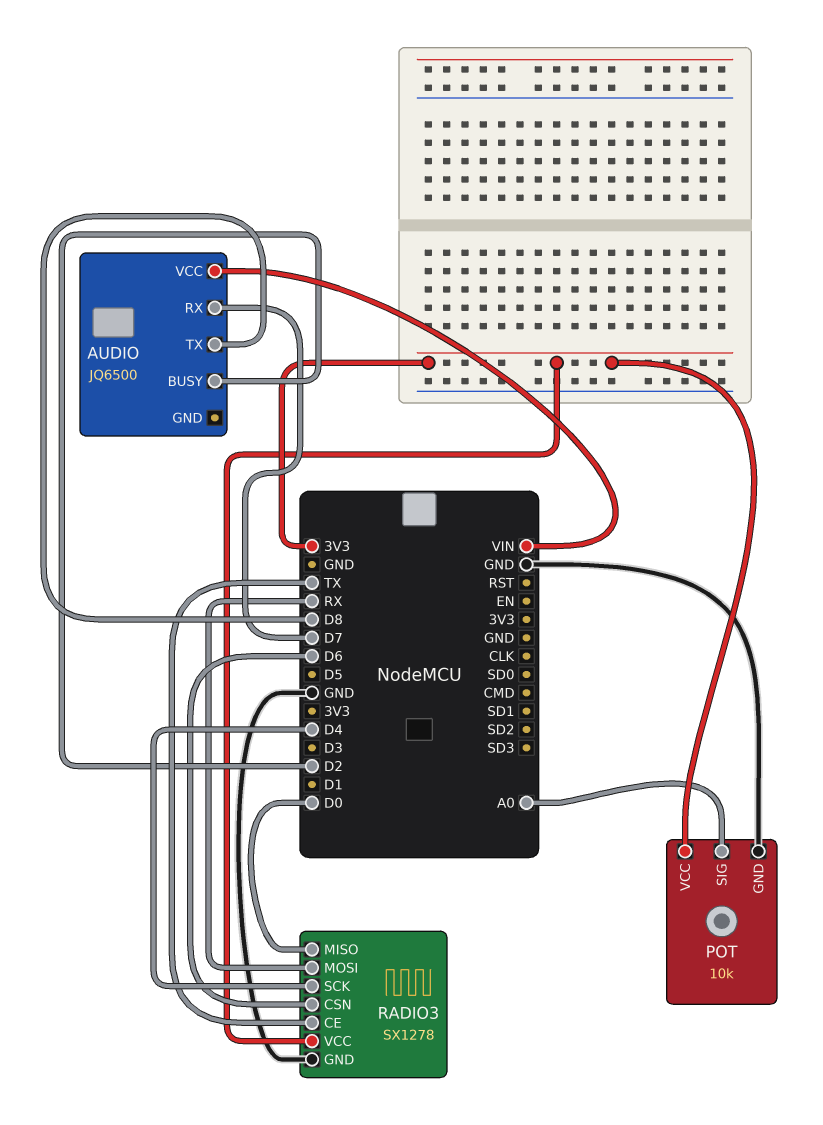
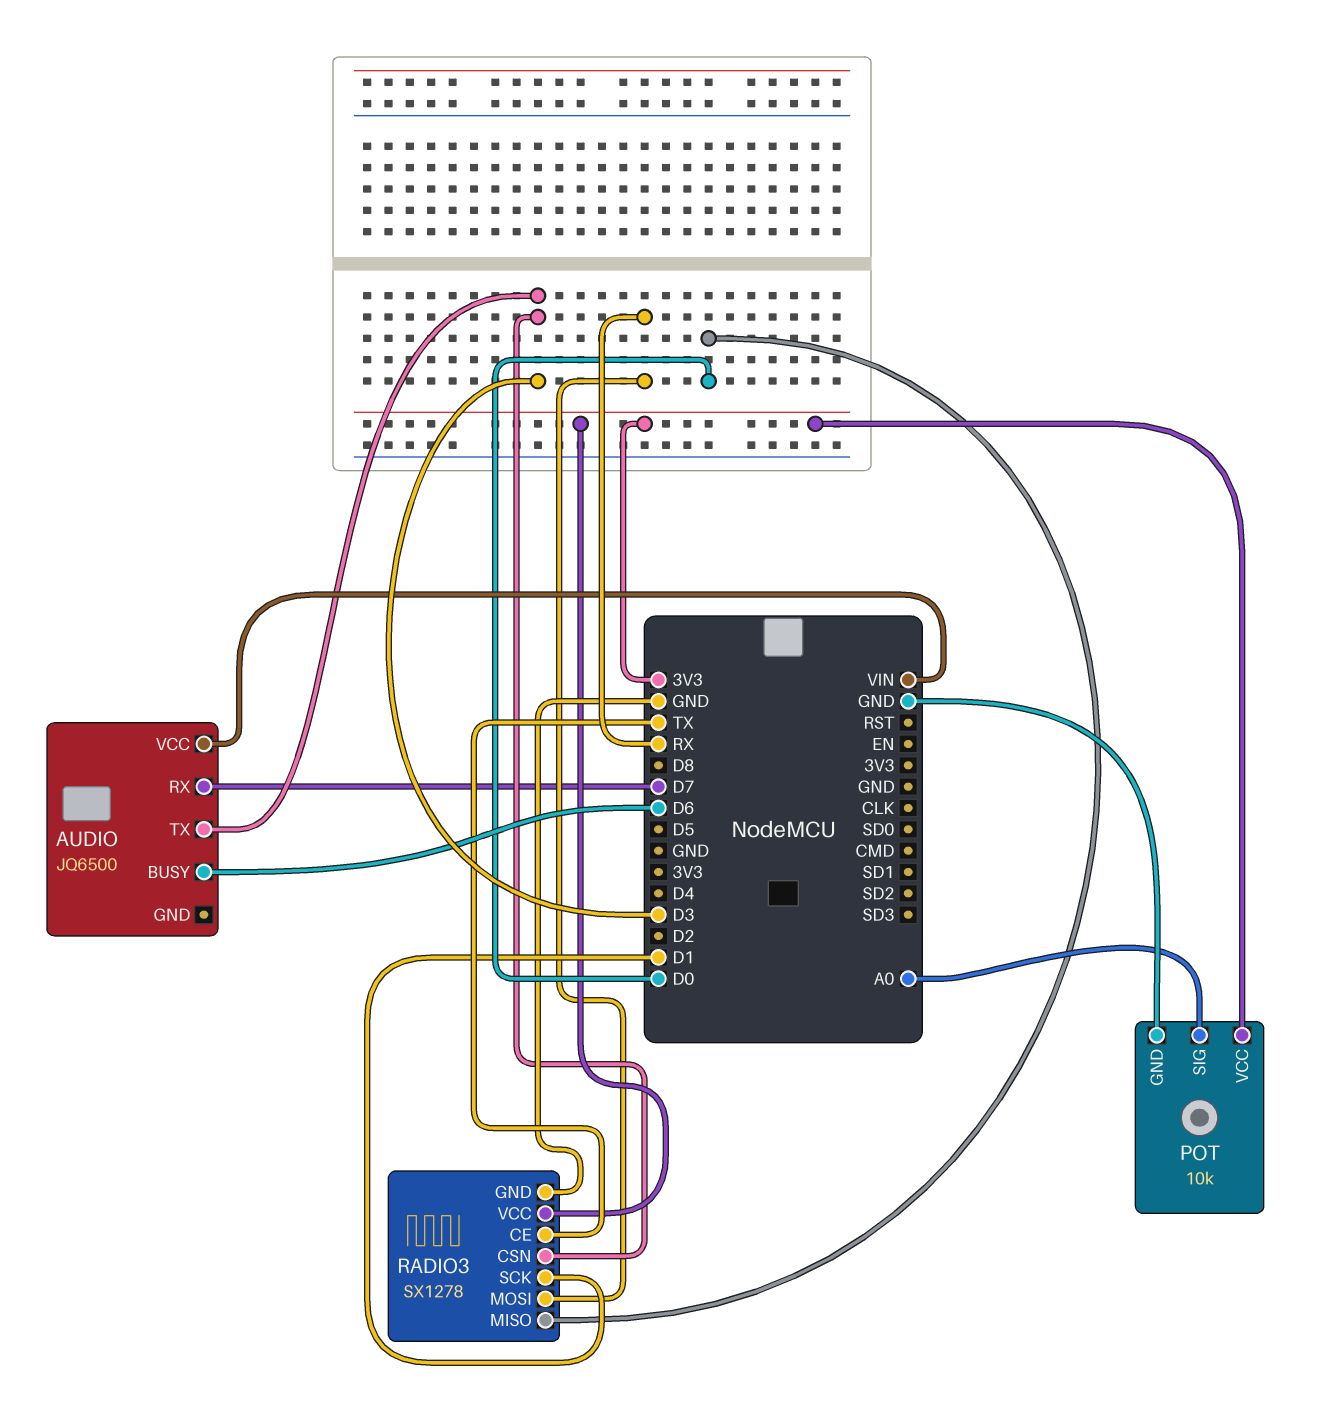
AUDIO pin BUSY: D2 -> D6
AUDIO pin TX: D8 -> D3
RADIO3 pin CSN: D6 -> D3
RADIO3 pin SCK: D4 -> D1

